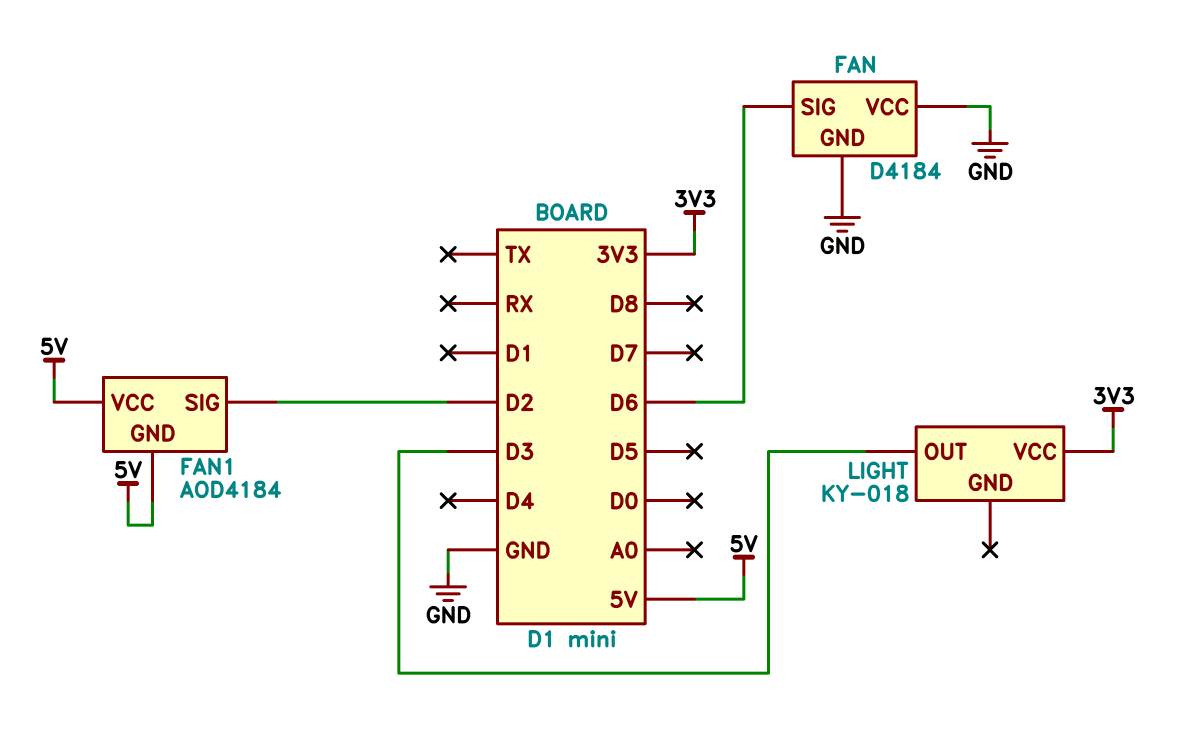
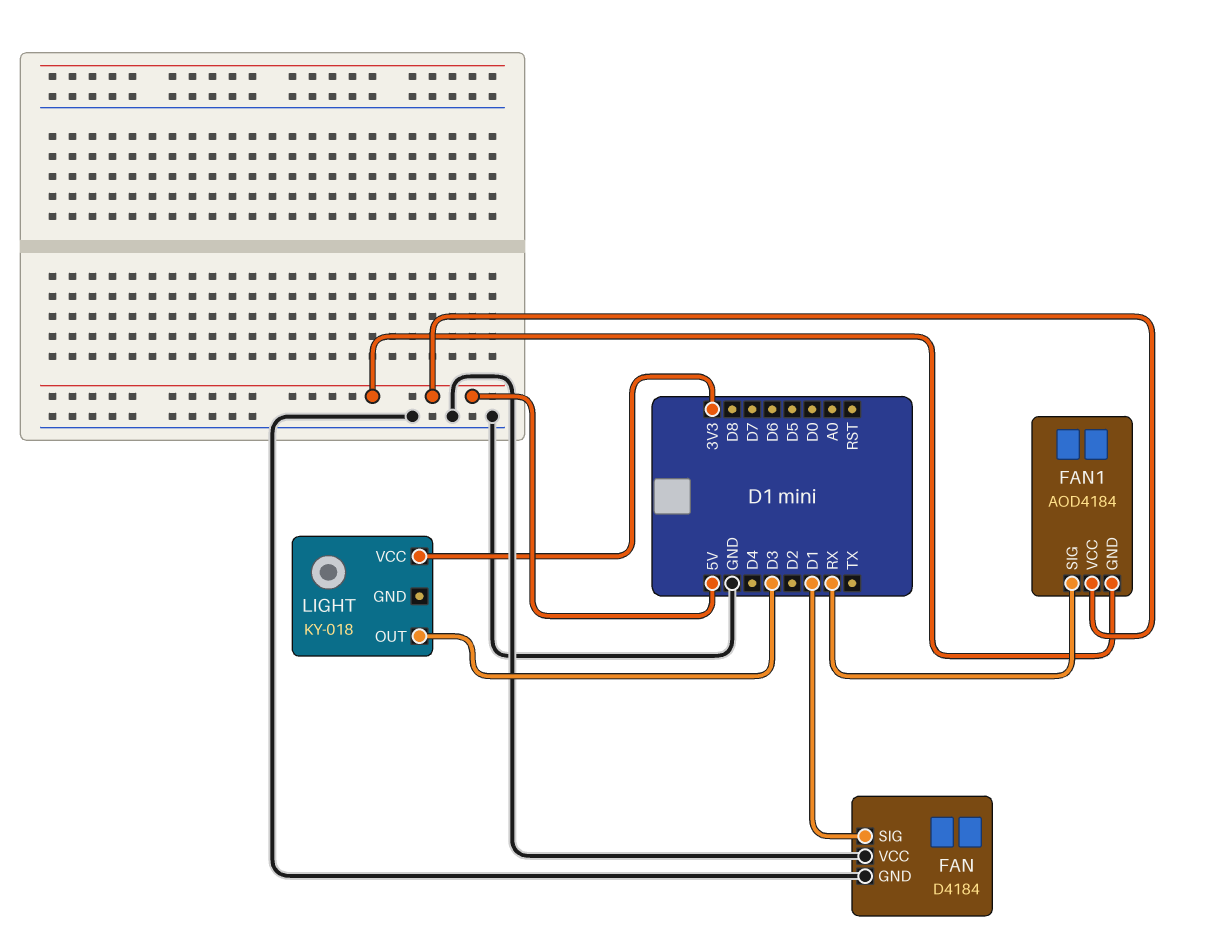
FAN pin SIG: D6 -> D1
FAN1 pin SIG: D2 -> RX

